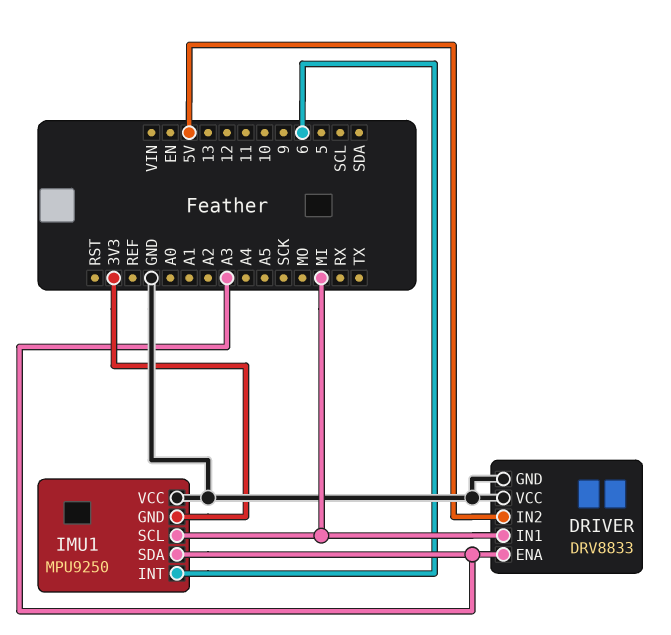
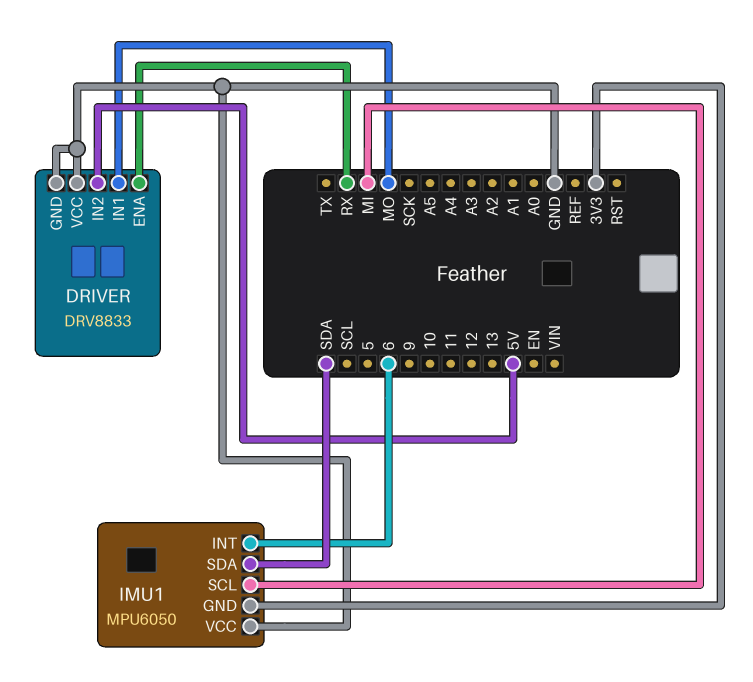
DRIVER pin ENA: A3 -> RX
DRIVER pin IN1: MI -> MO
IMU1: MPU9250 -> MPU6050
IMU1 pin SDA: A3 -> SDA

